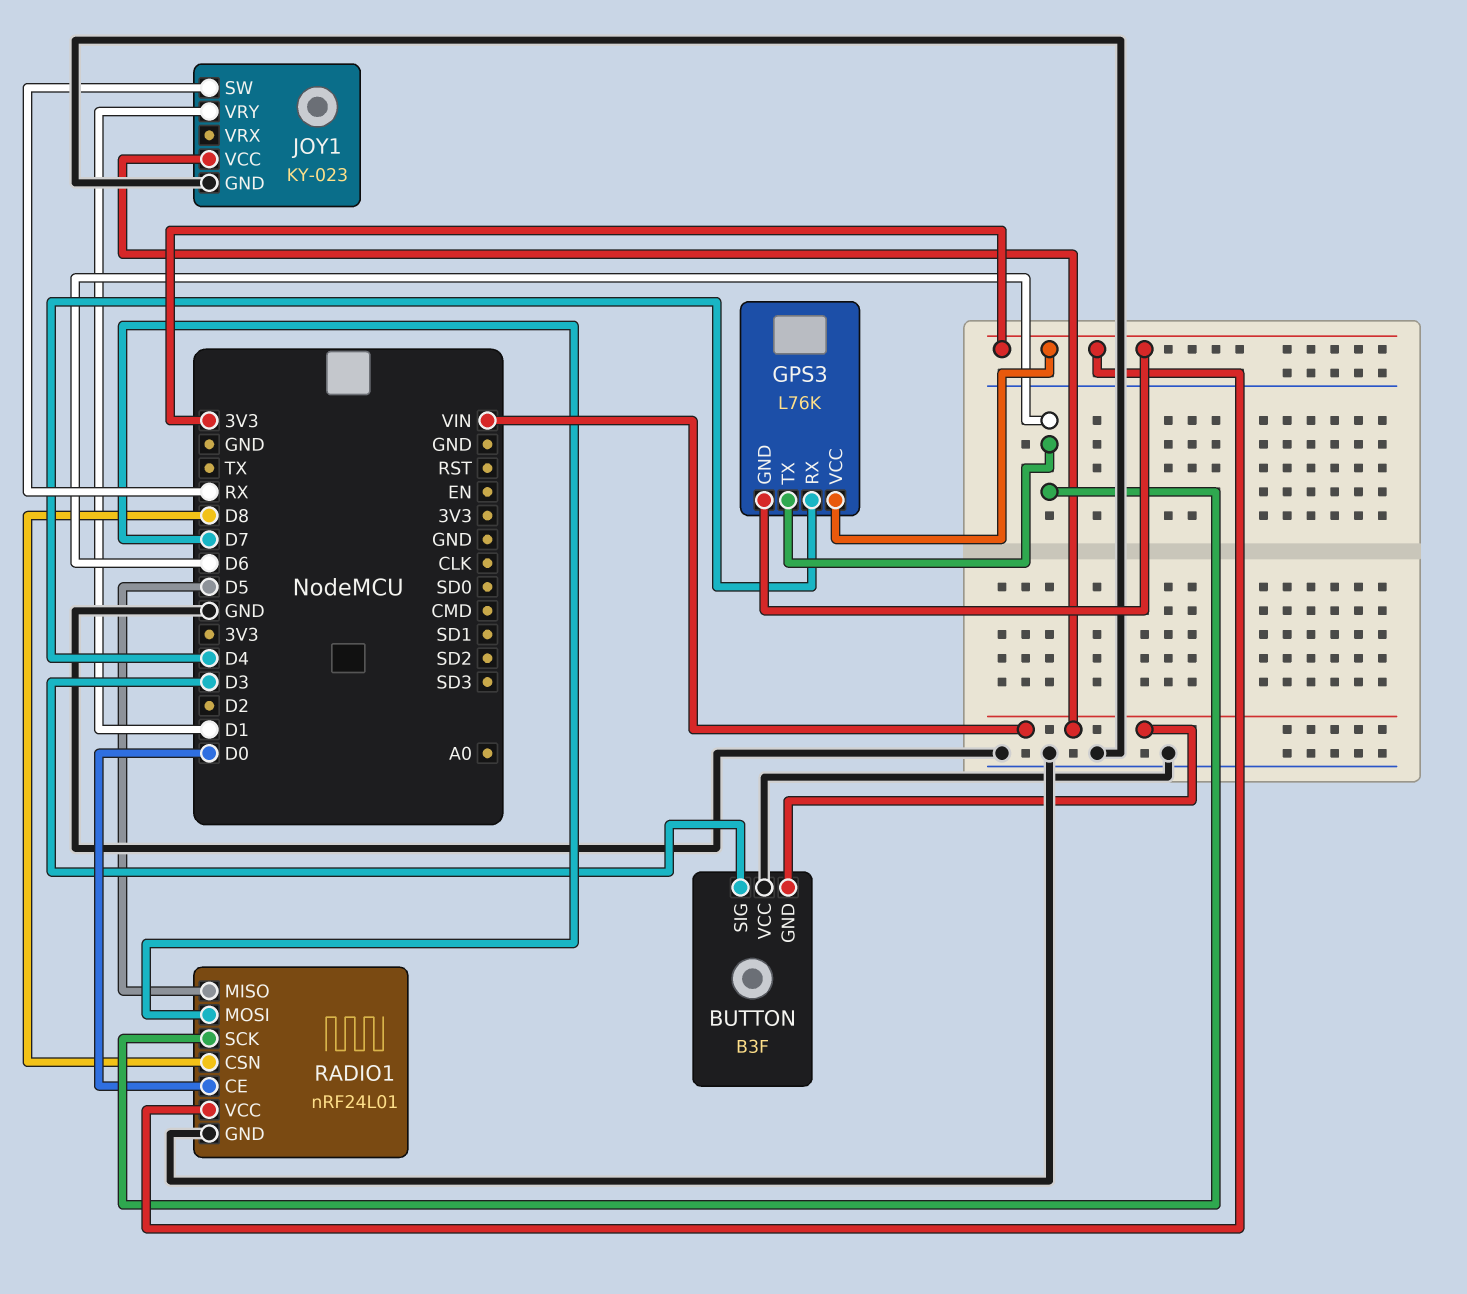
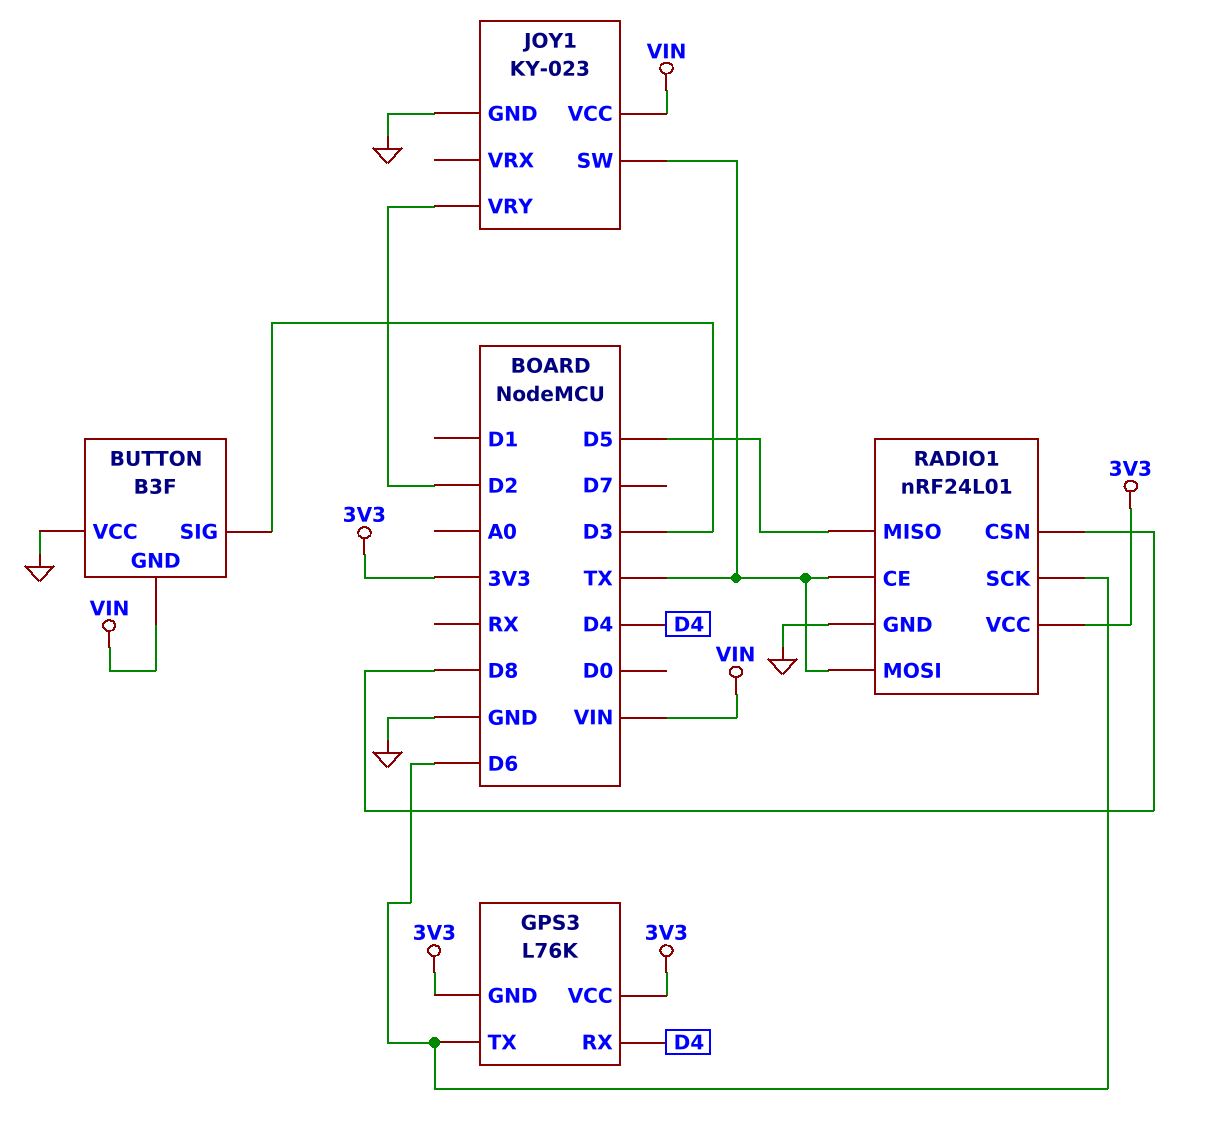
JOY1 pin SW: RX -> TX
JOY1 pin VRY: D1 -> D2
RADIO1 pin CE: D0 -> TX
RADIO1 pin MOSI: D7 -> TX

